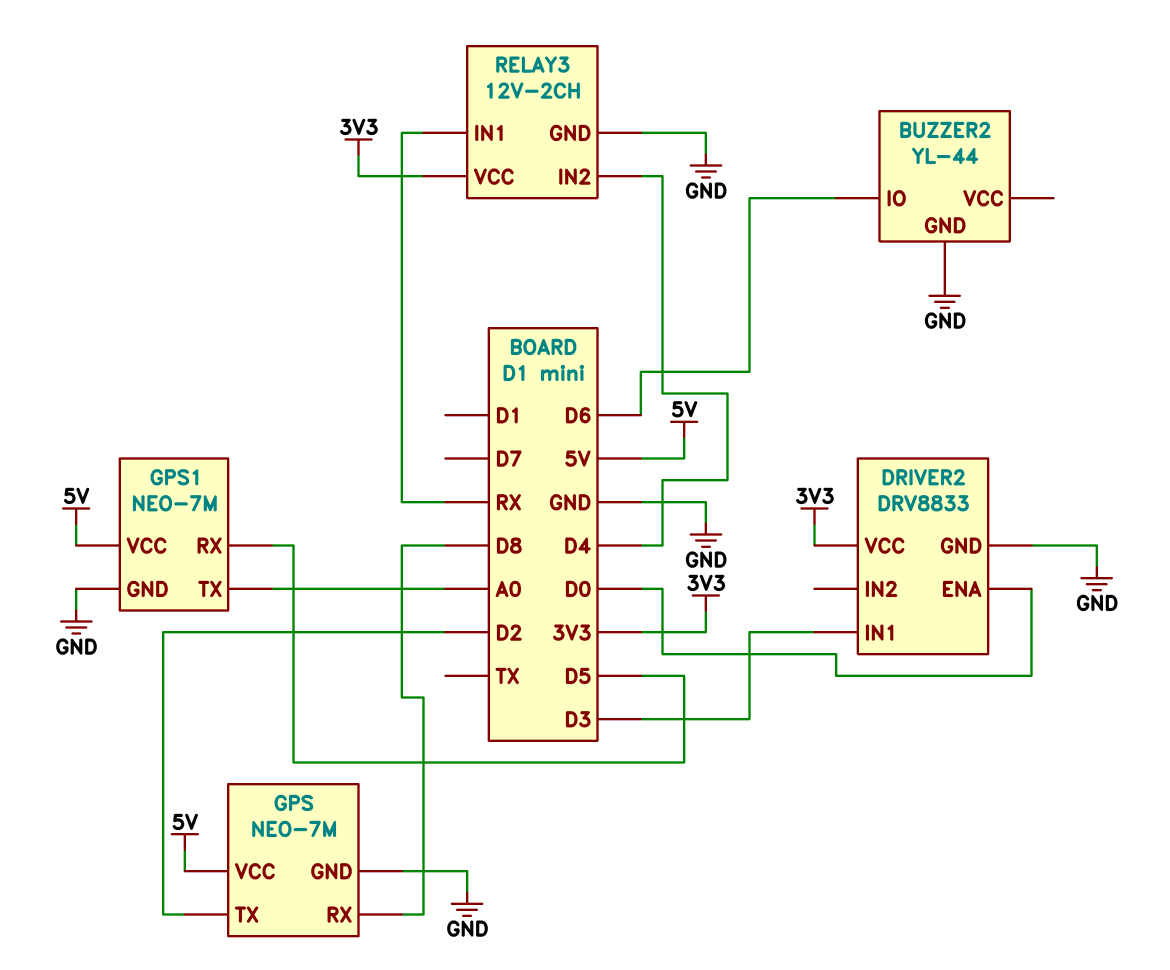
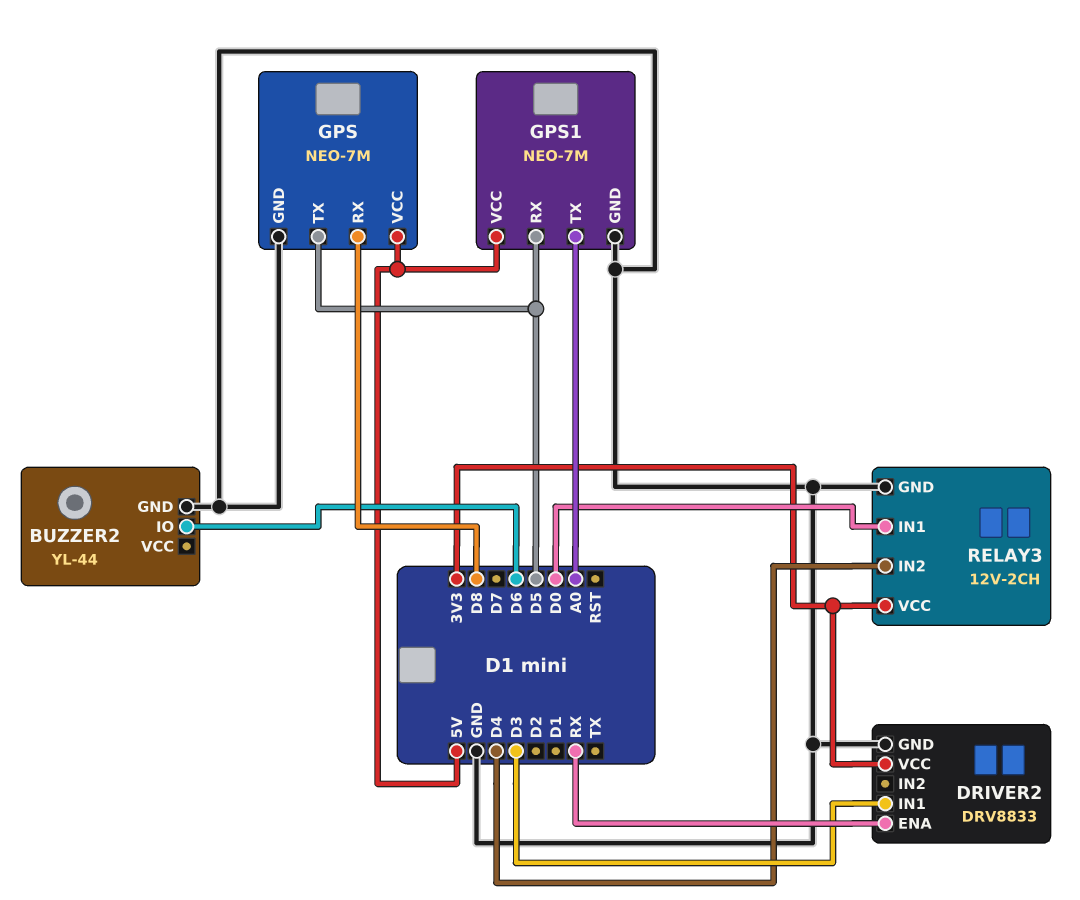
DRIVER2 pin ENA: D0 -> RX
GPS pin TX: D2 -> D5
RELAY3 pin IN1: RX -> D0

